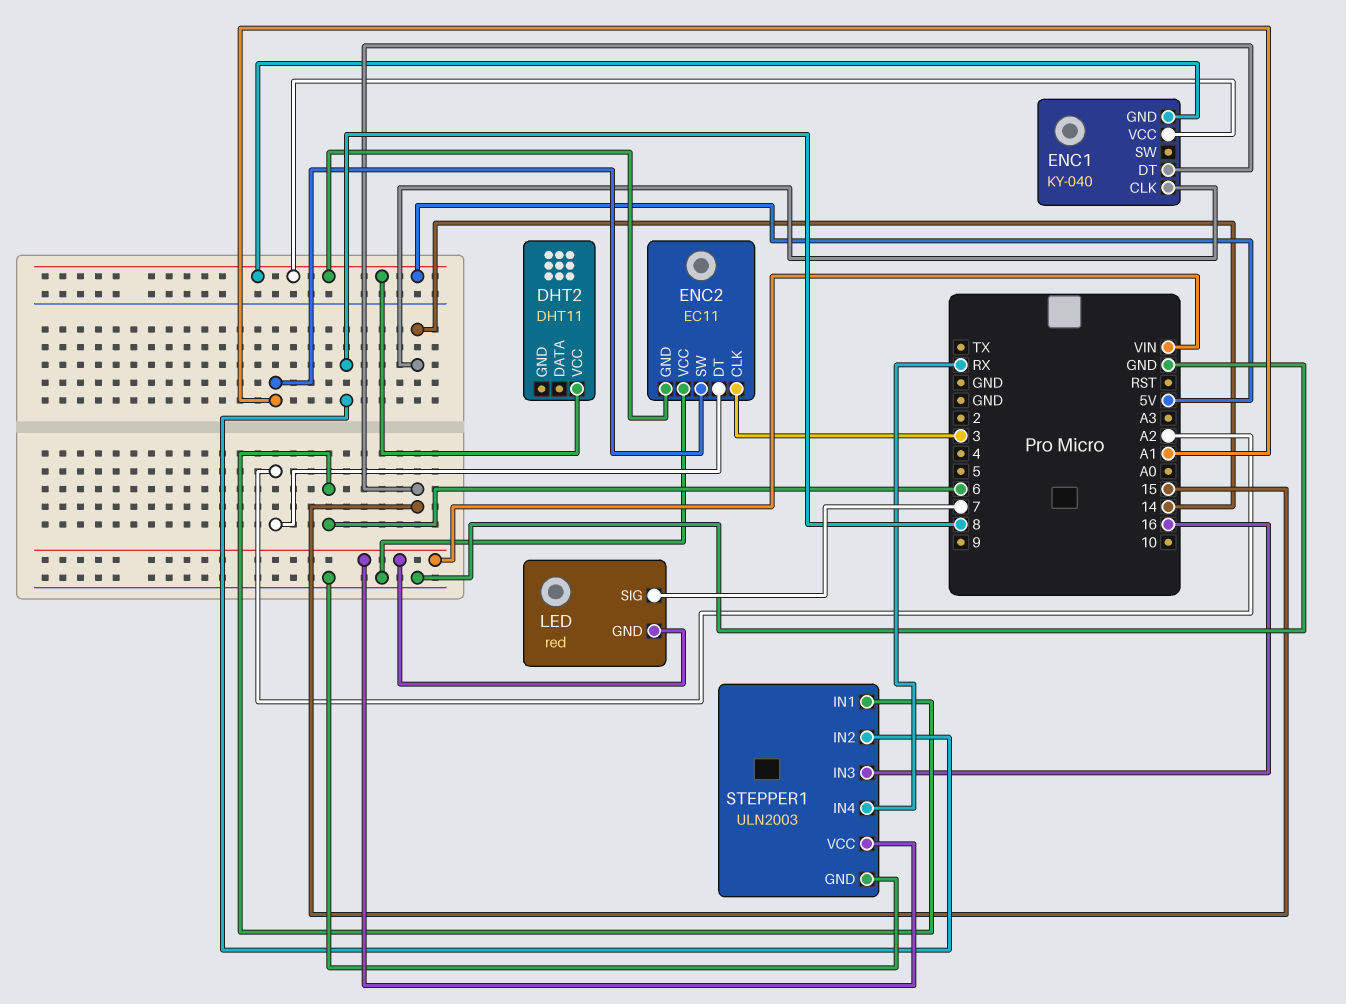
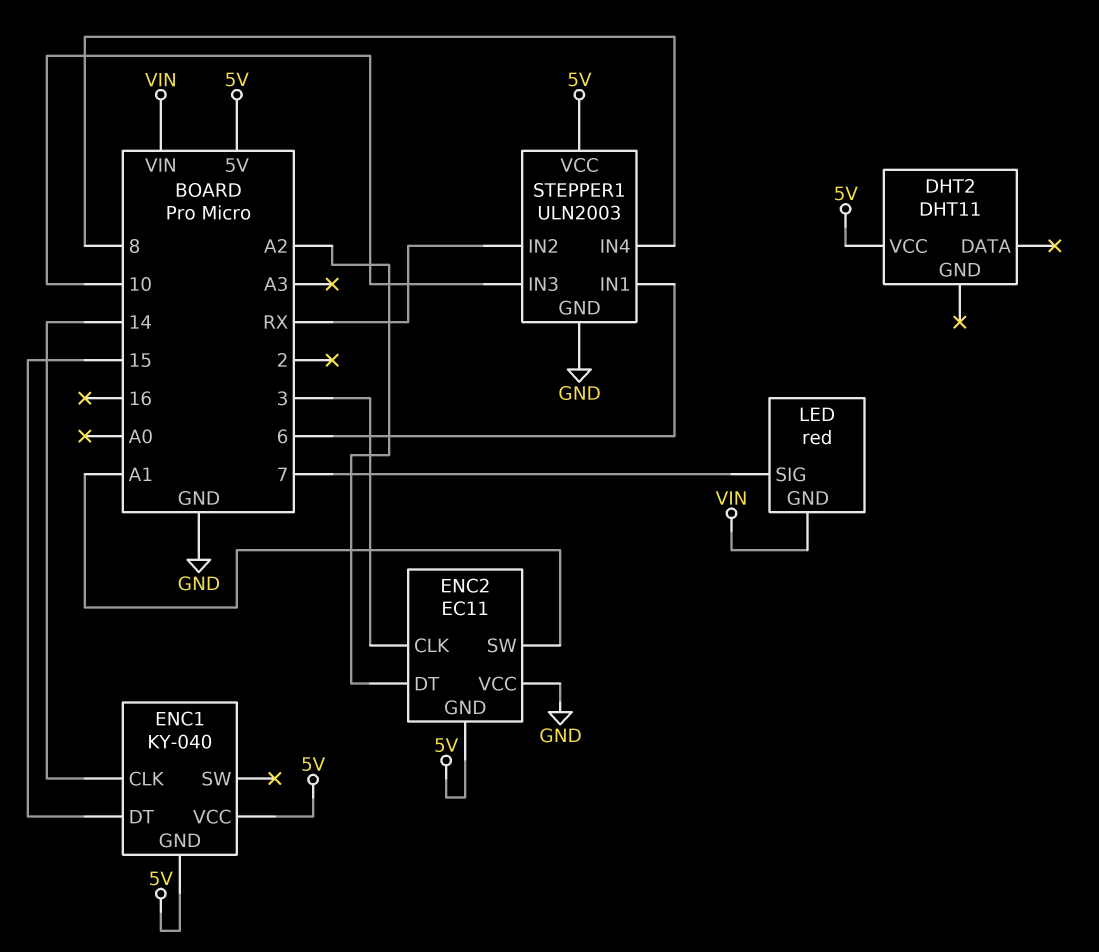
STEPPER1 pin IN2: 8 -> RX
STEPPER1 pin IN3: 16 -> 10
STEPPER1 pin IN4: RX -> 8
STEPPER1 pin VCC: VIN -> 5V

